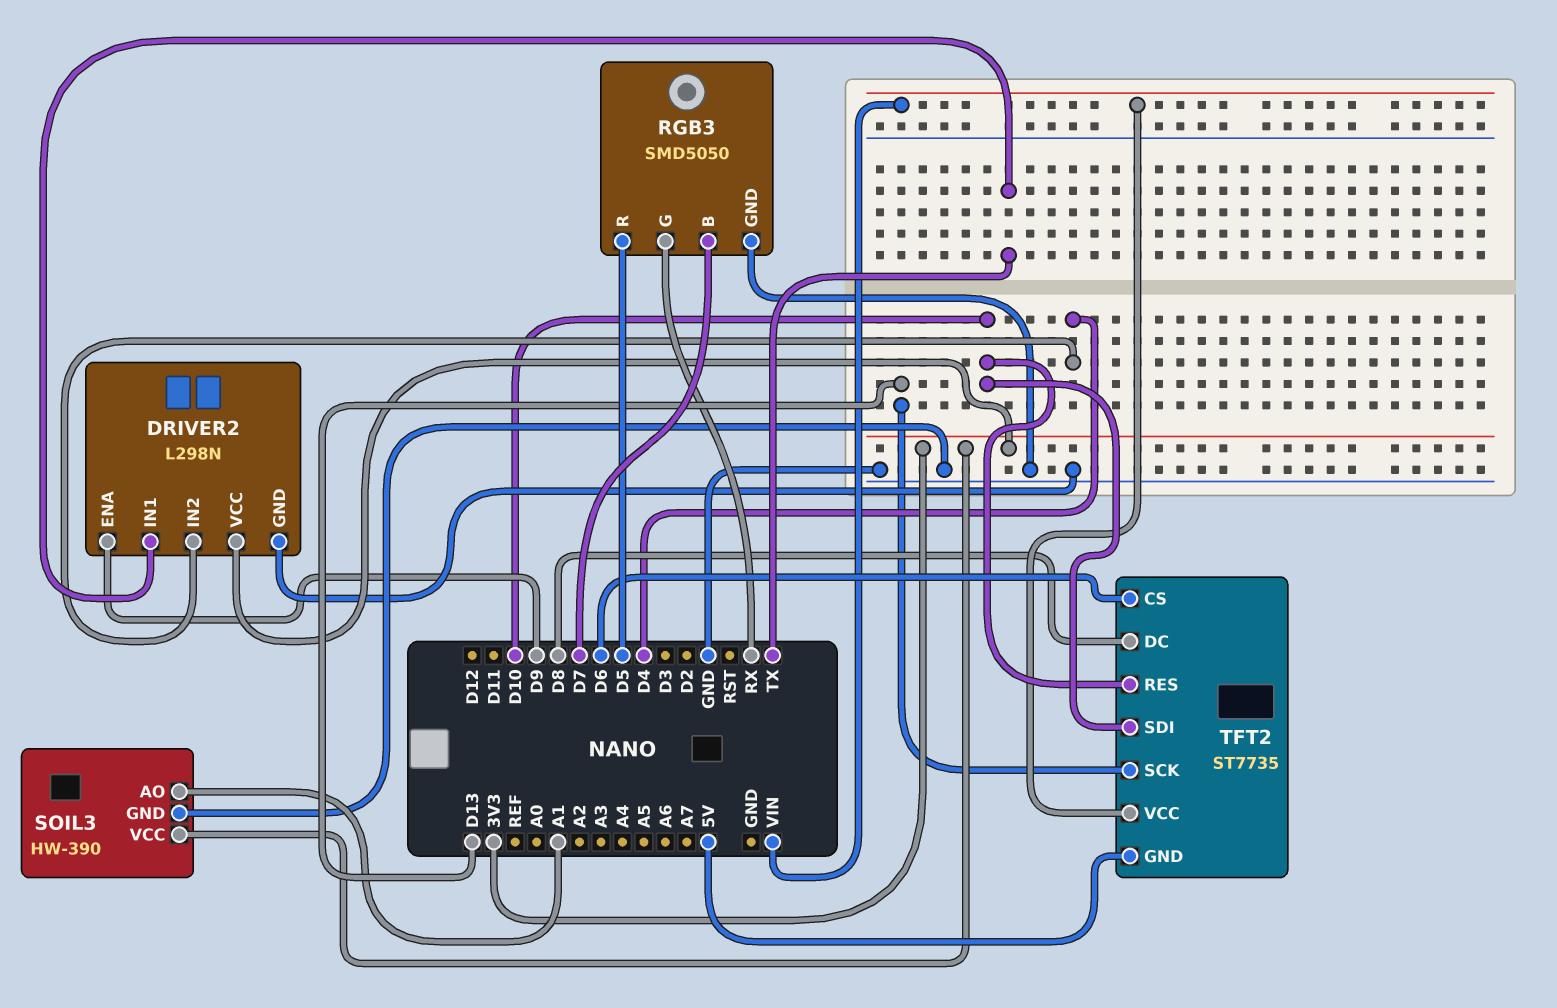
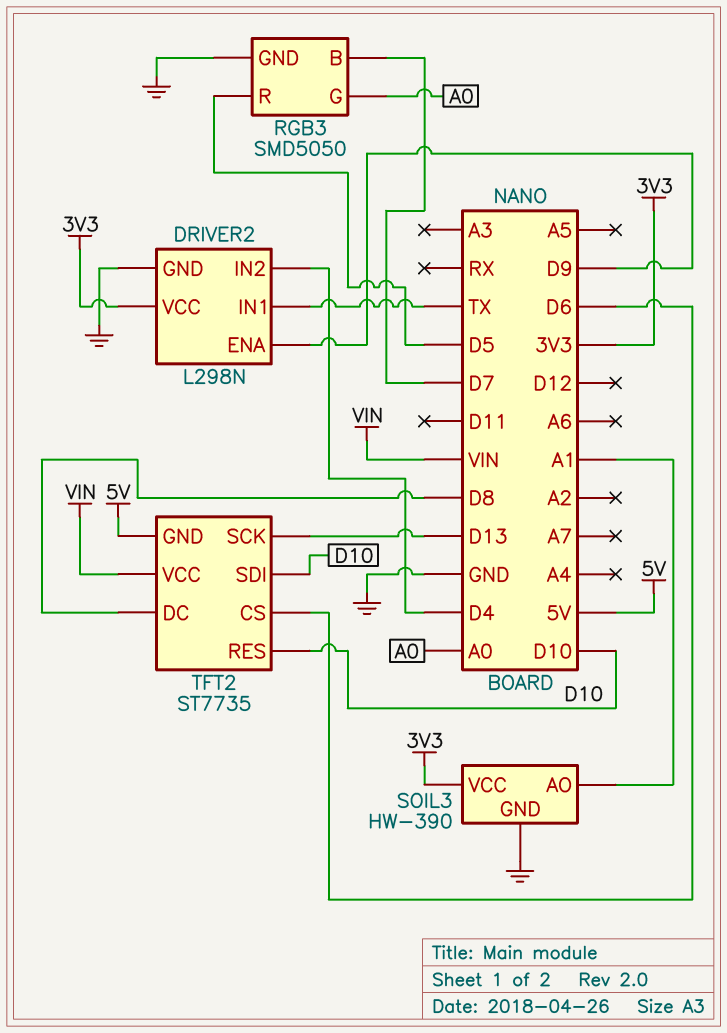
RGB3 pin G: RX -> A0

